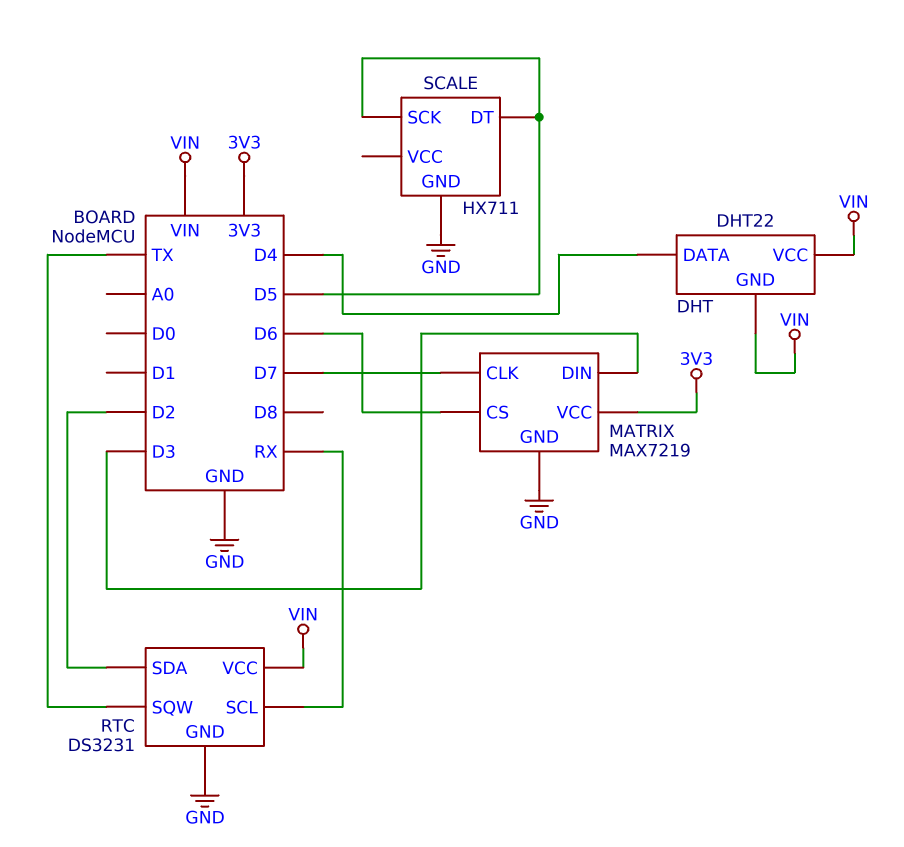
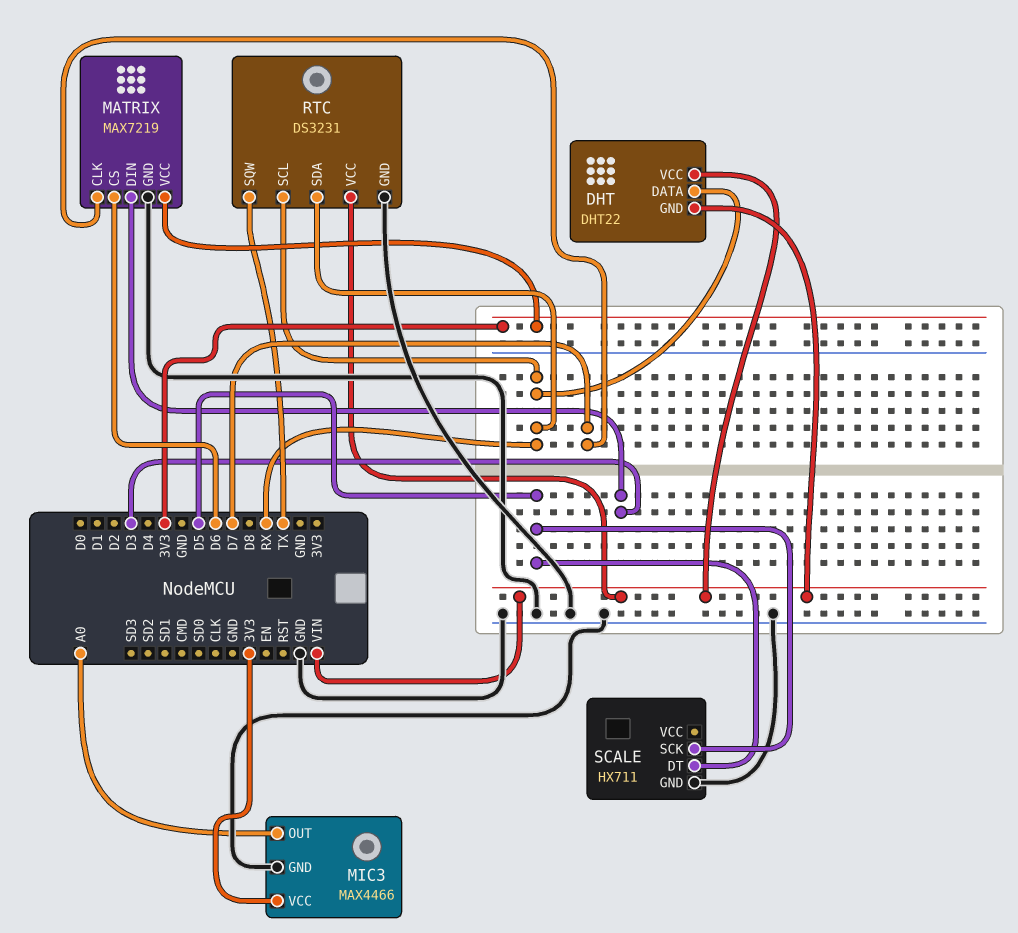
DHT pin DATA: D4 -> RX
MIC3: none -> MAX4466
MIC3 pin GND: none -> GND
MIC3 pin OUT: none -> A0
MIC3 pin VCC: none -> 3V3
RTC pin SDA: D2 -> RX

